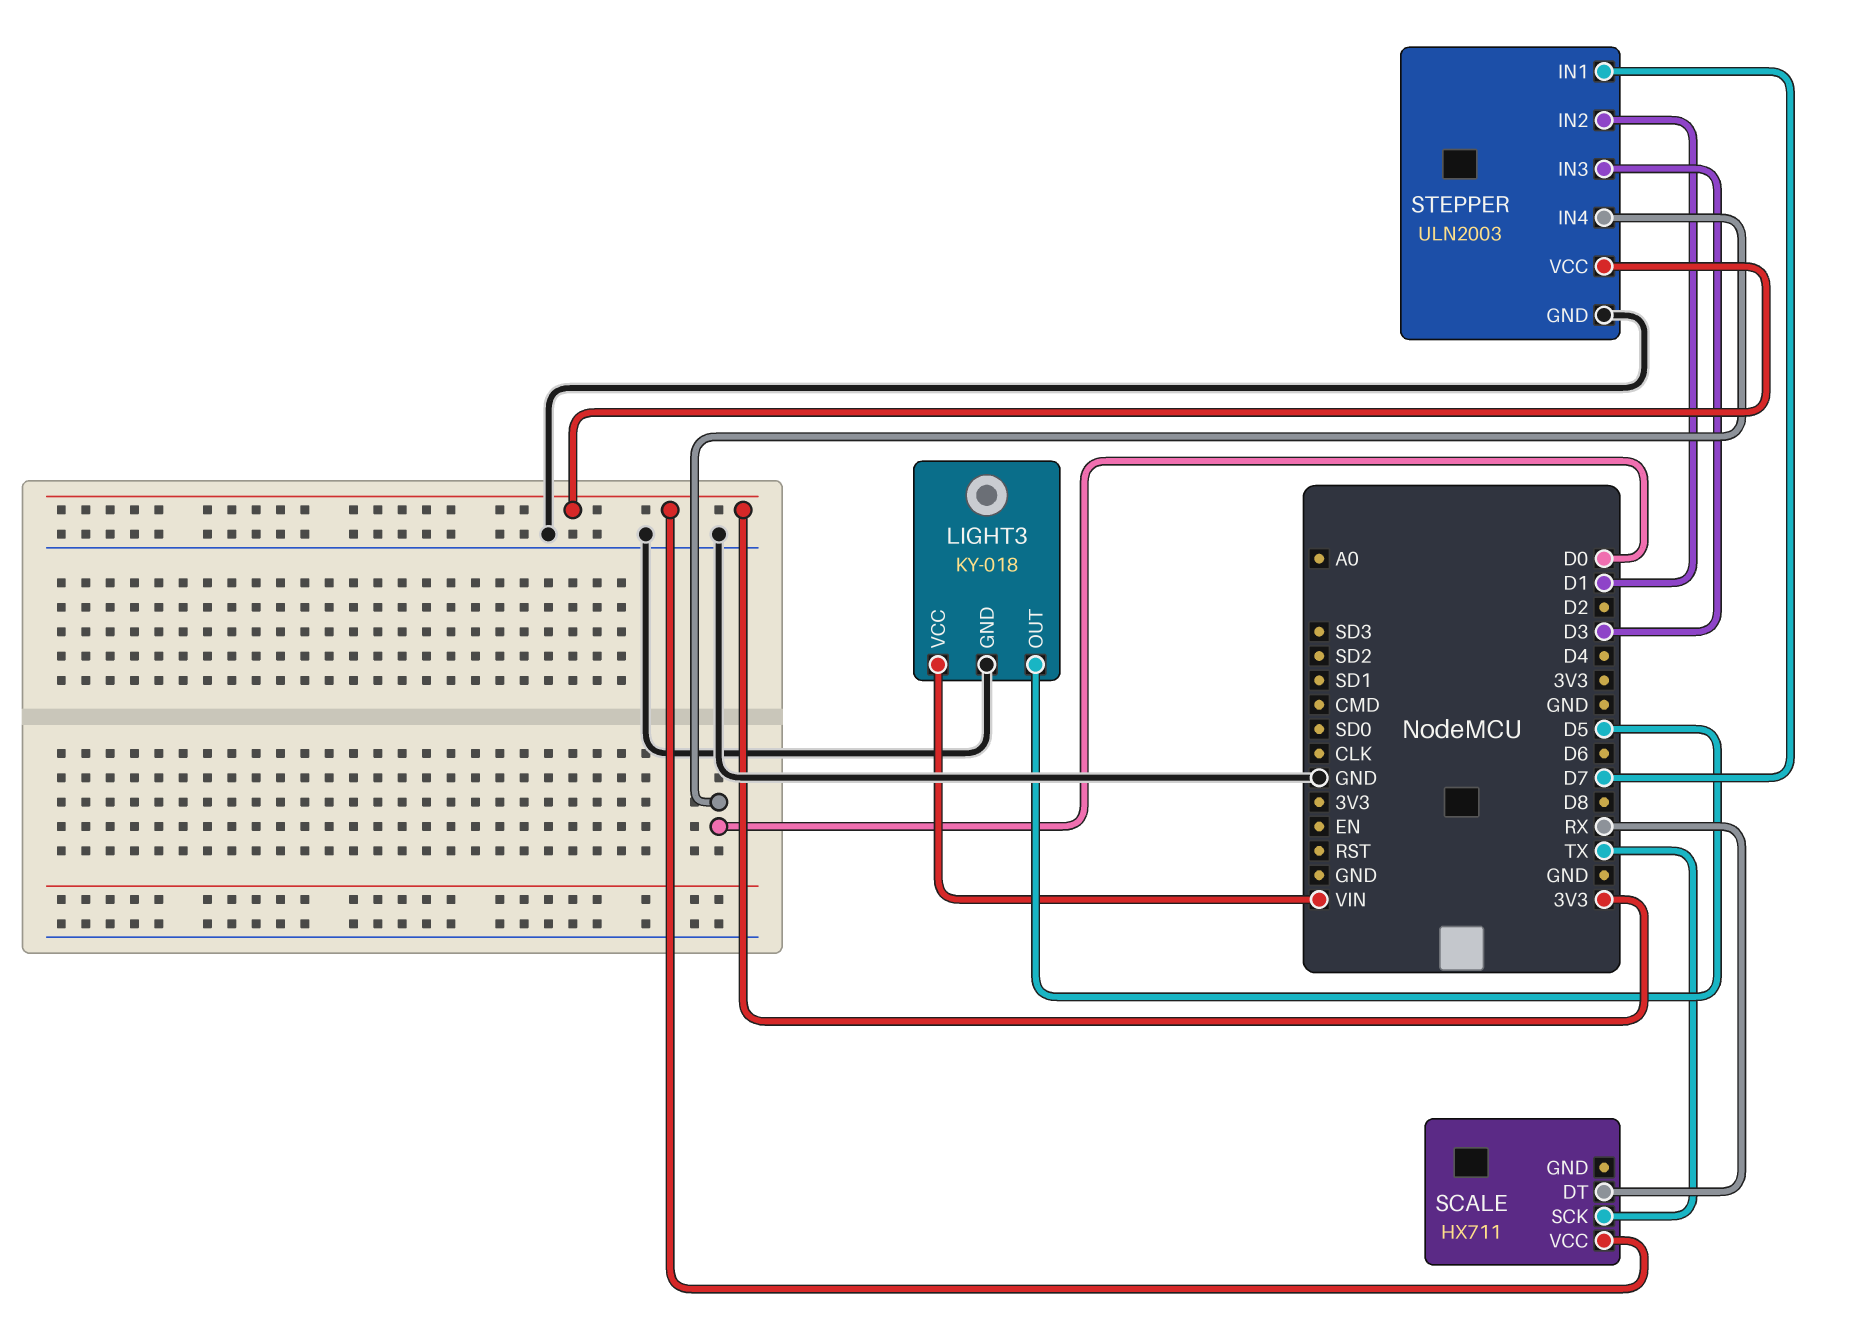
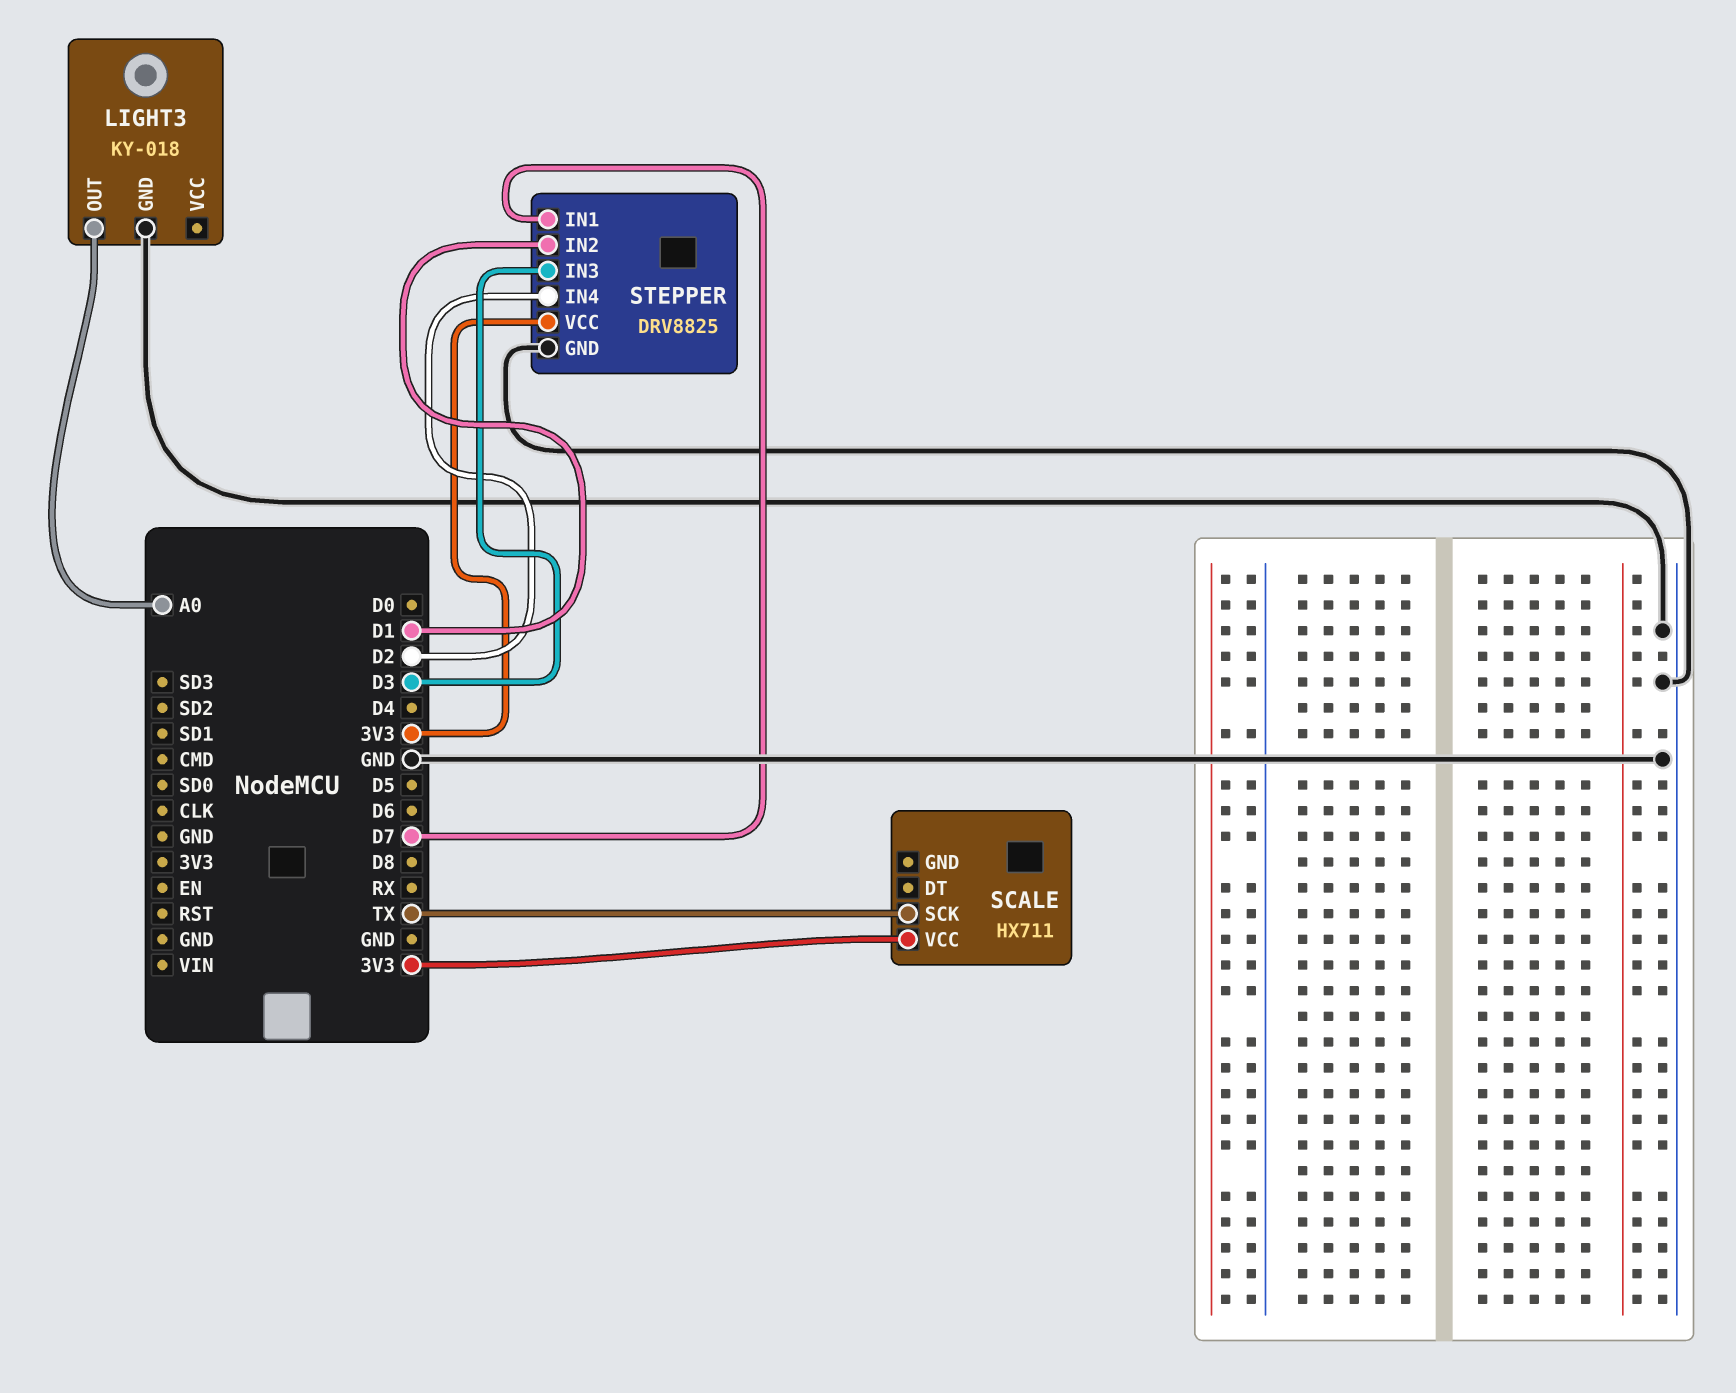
LIGHT3 pin OUT: D5 -> A0
LIGHT3 pin VCC: VIN -> none
SCALE pin DT: RX -> none
STEPPER: ULN2003 -> DRV8825
STEPPER pin IN4: D0 -> D2

